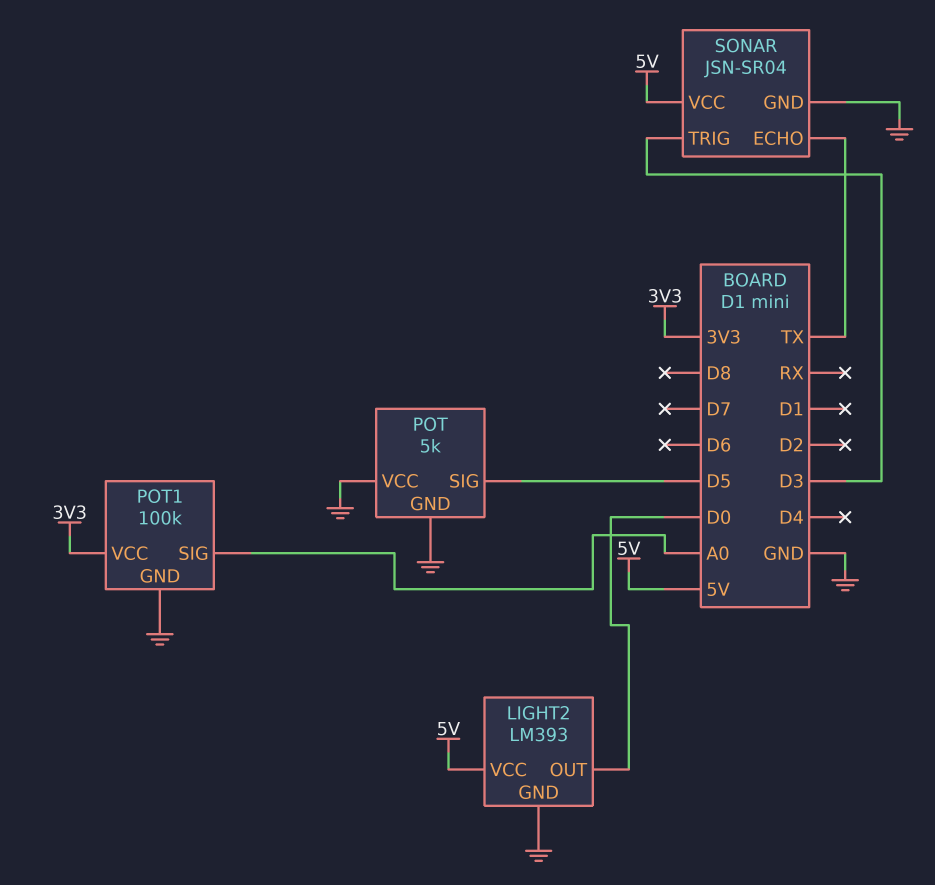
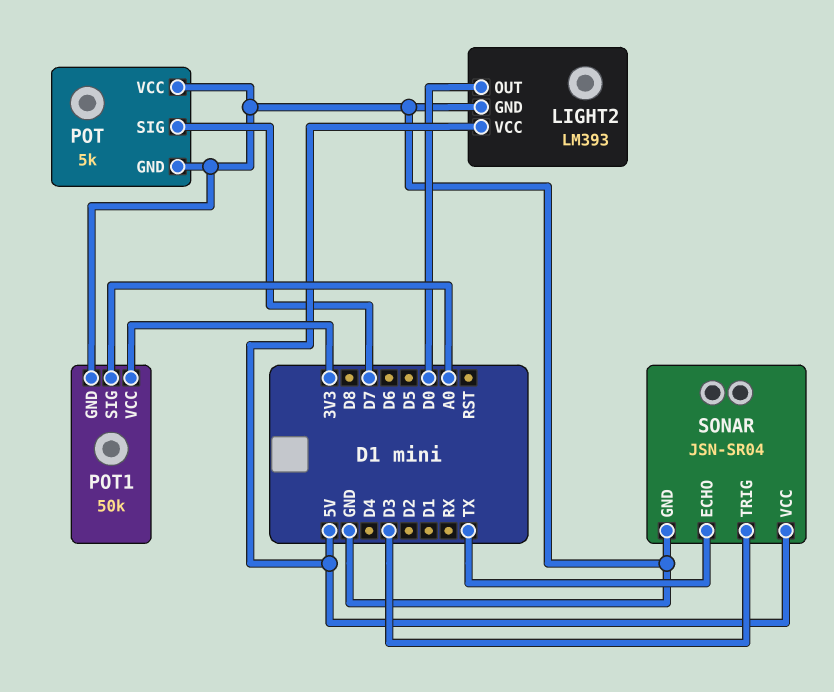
POT pin SIG: D5 -> D7
POT1: 100k -> 50k

